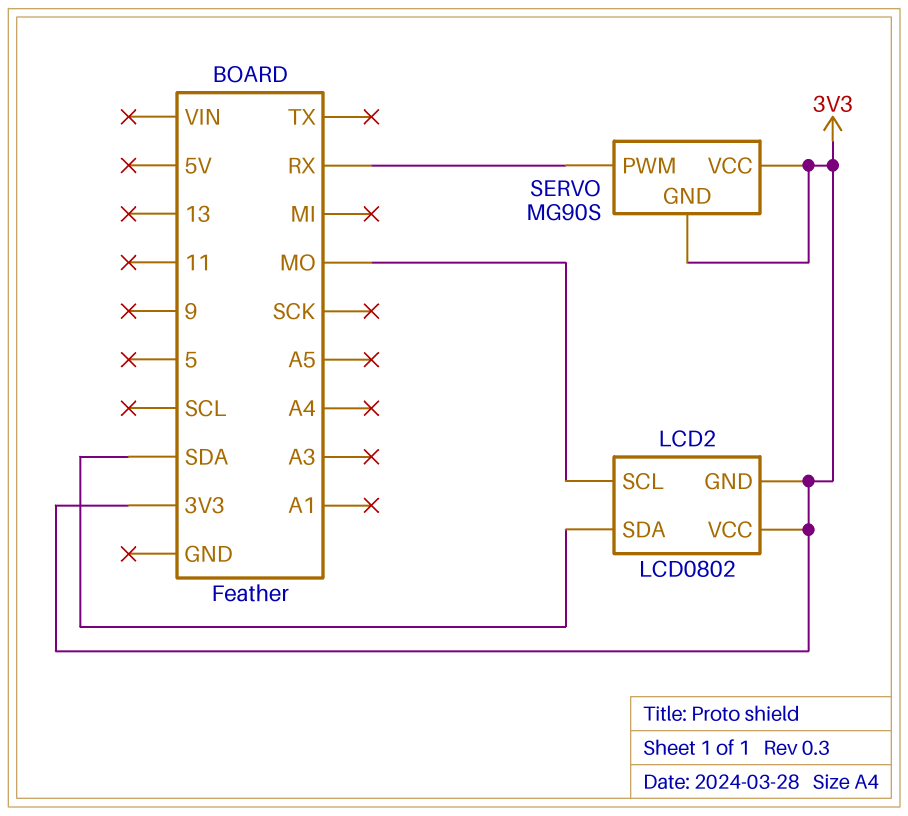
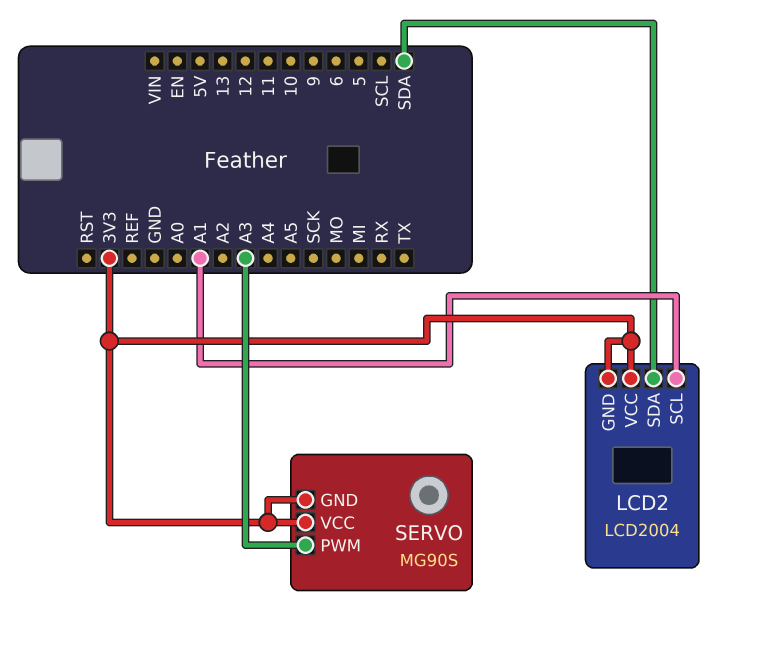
LCD2: LCD0802 -> LCD2004
LCD2 pin SCL: MO -> A1
SERVO pin PWM: RX -> A3

